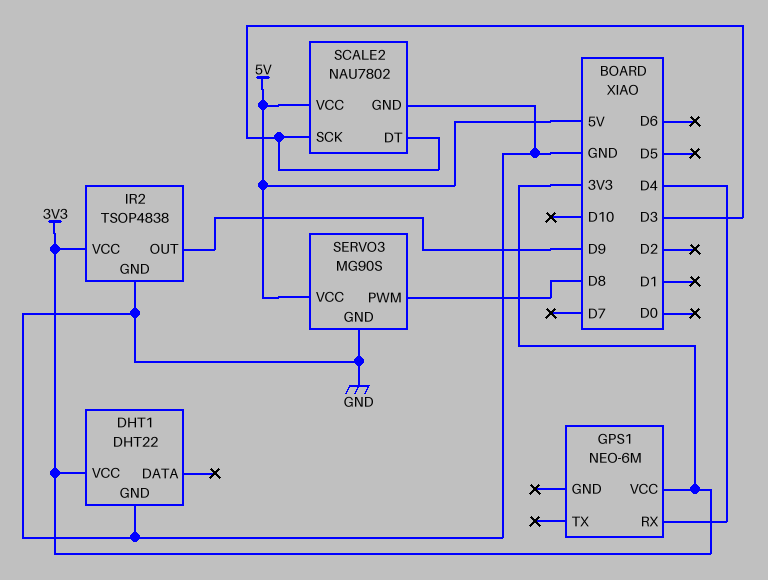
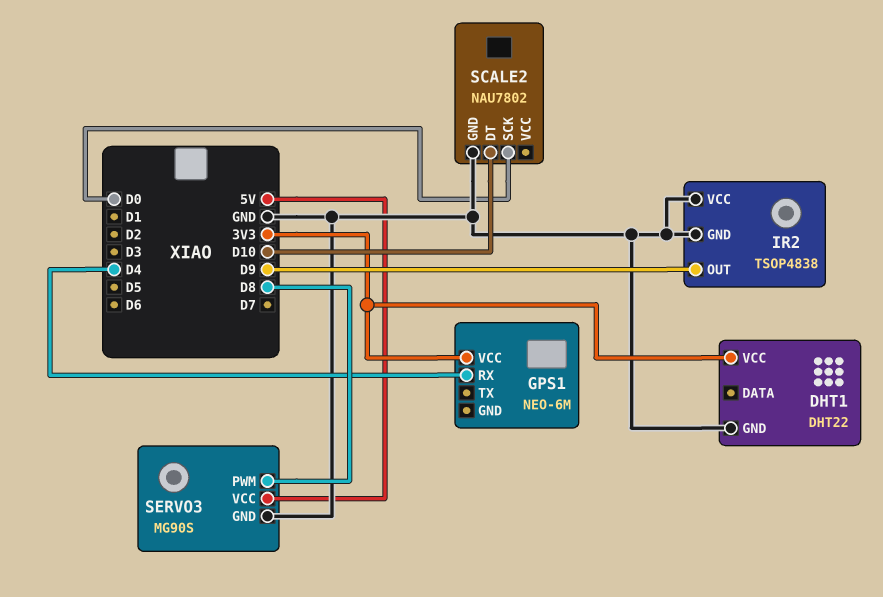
IR2 pin VCC: 3V3 -> GND
SCALE2 pin DT: D3 -> D10
SCALE2 pin SCK: D3 -> D0
SCALE2 pin VCC: 5V -> none

